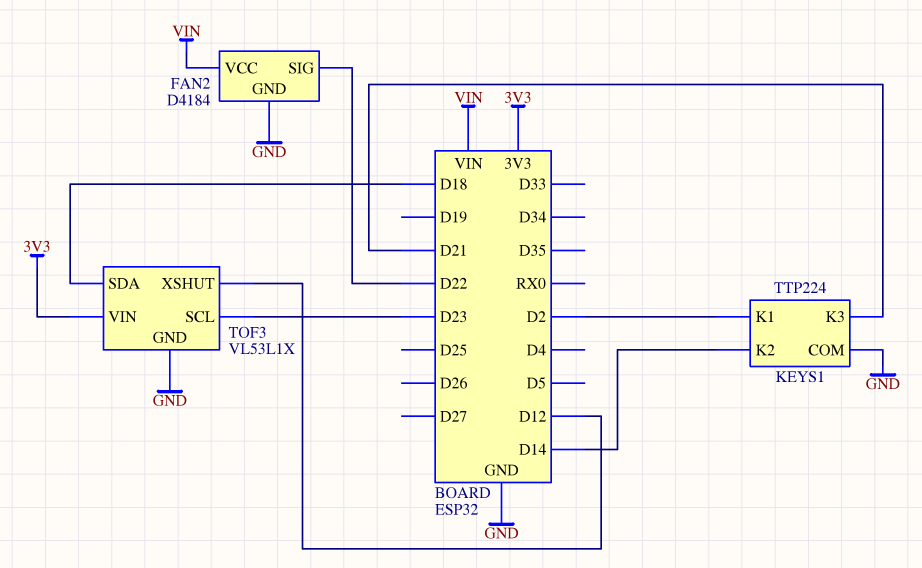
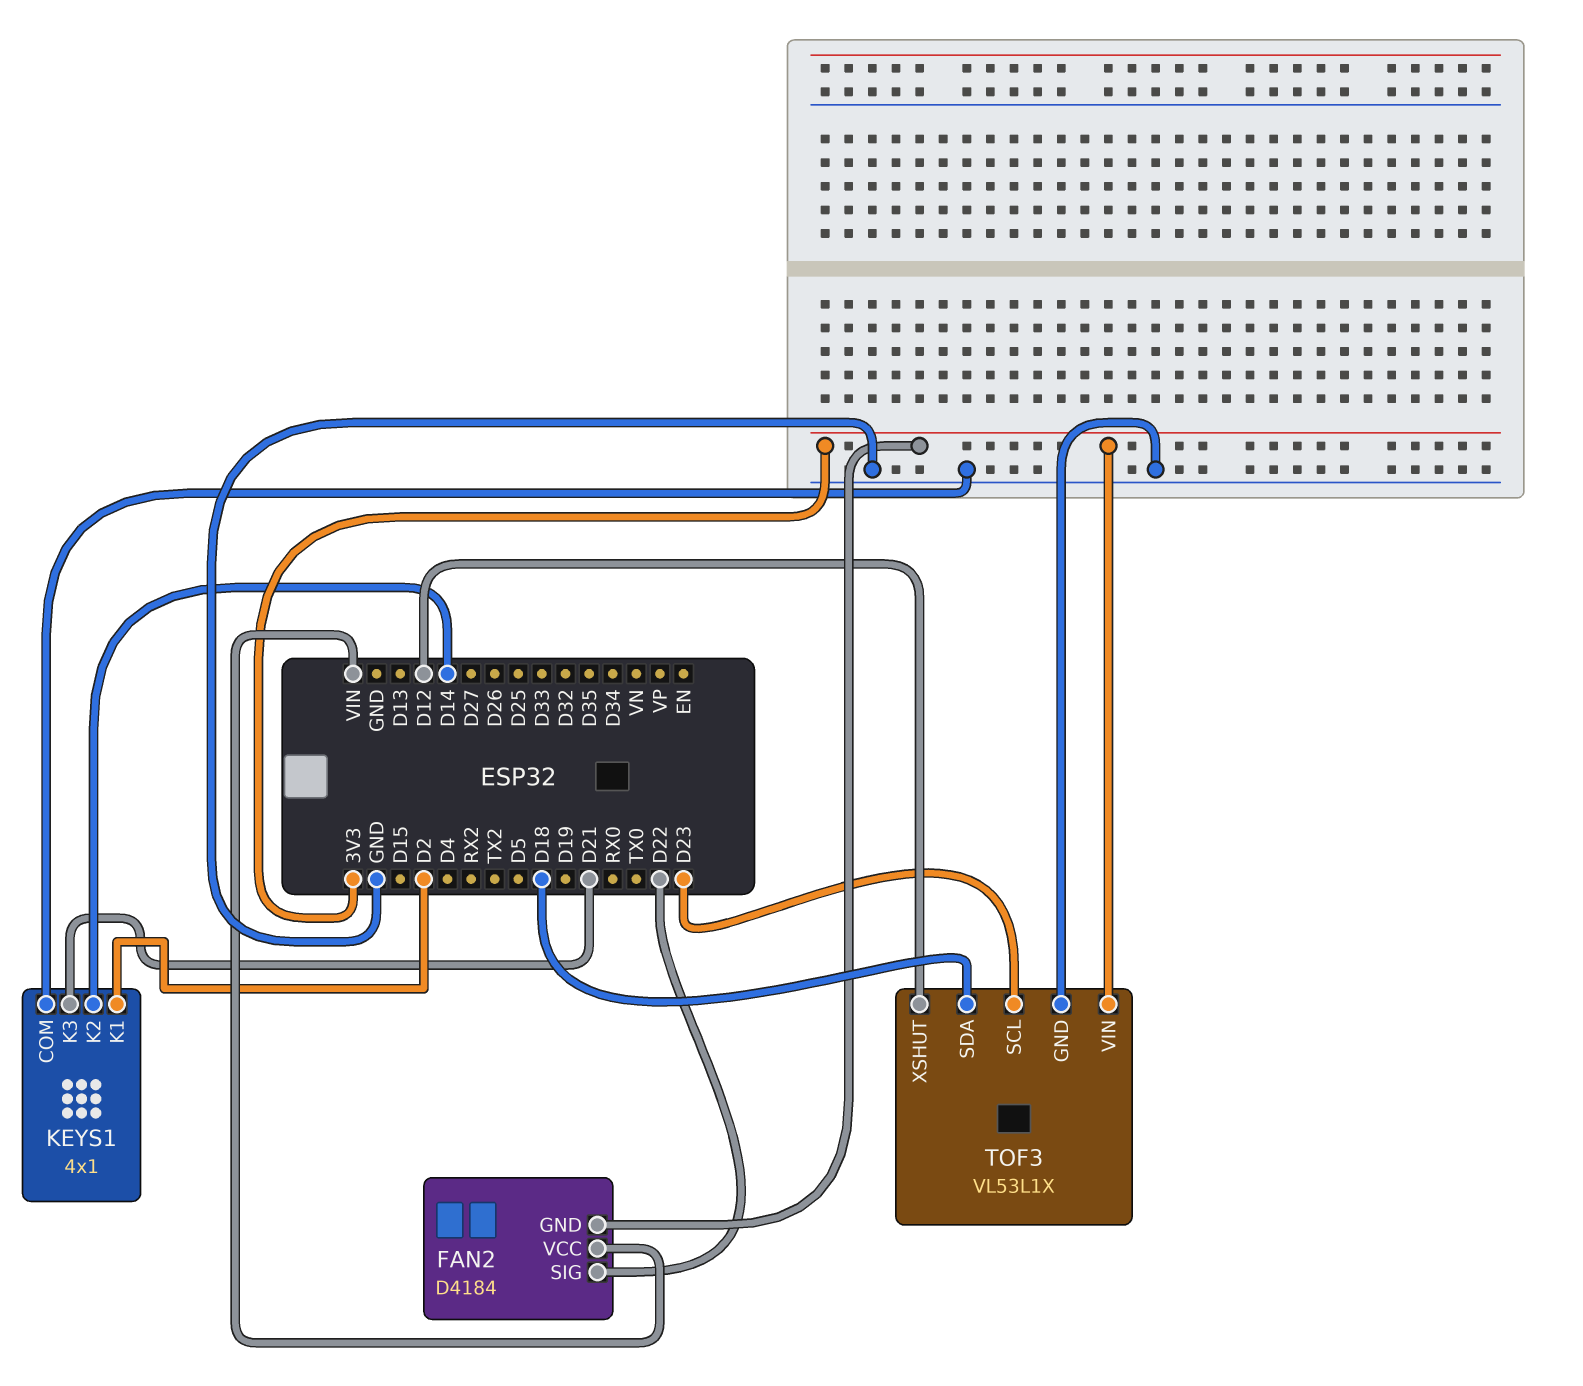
FAN2 pin GND: GND -> 3V3
KEYS1: TTP224 -> 4x1

